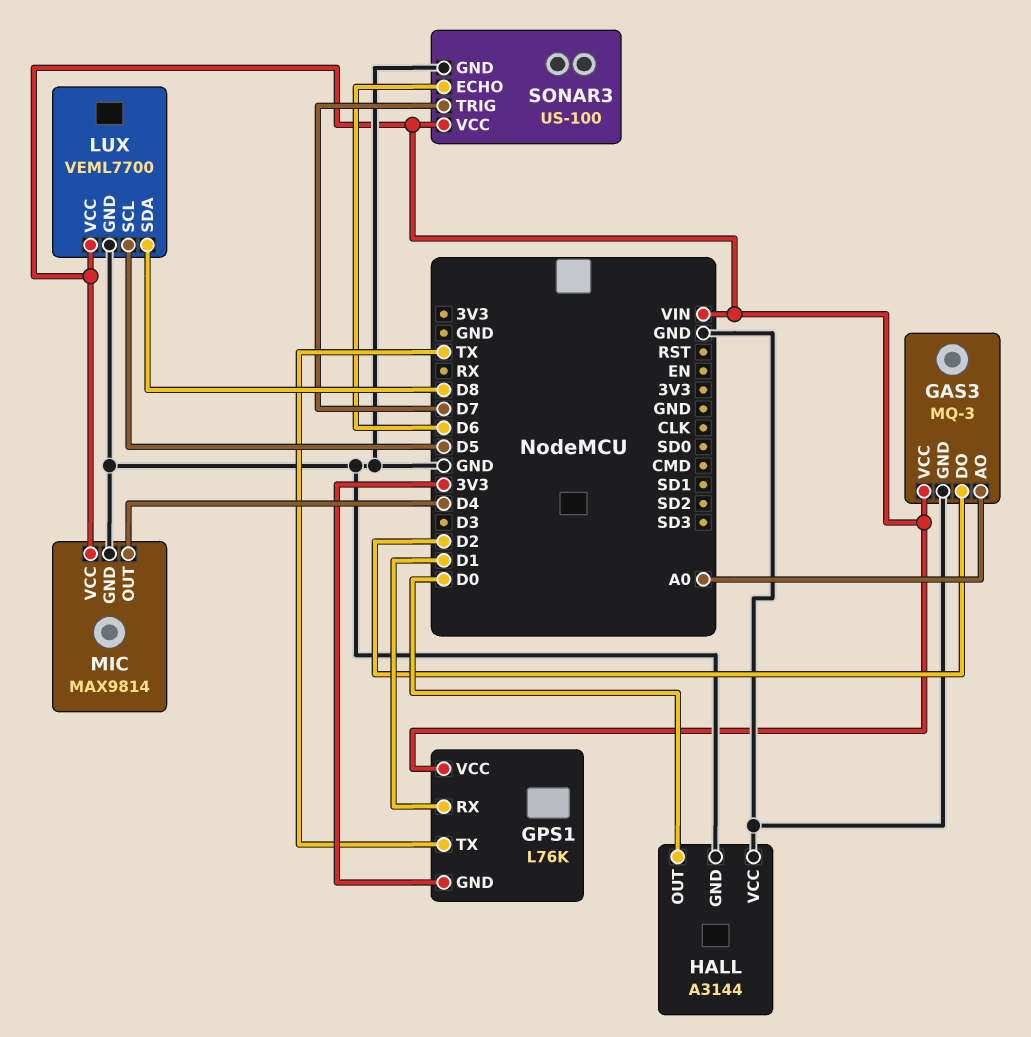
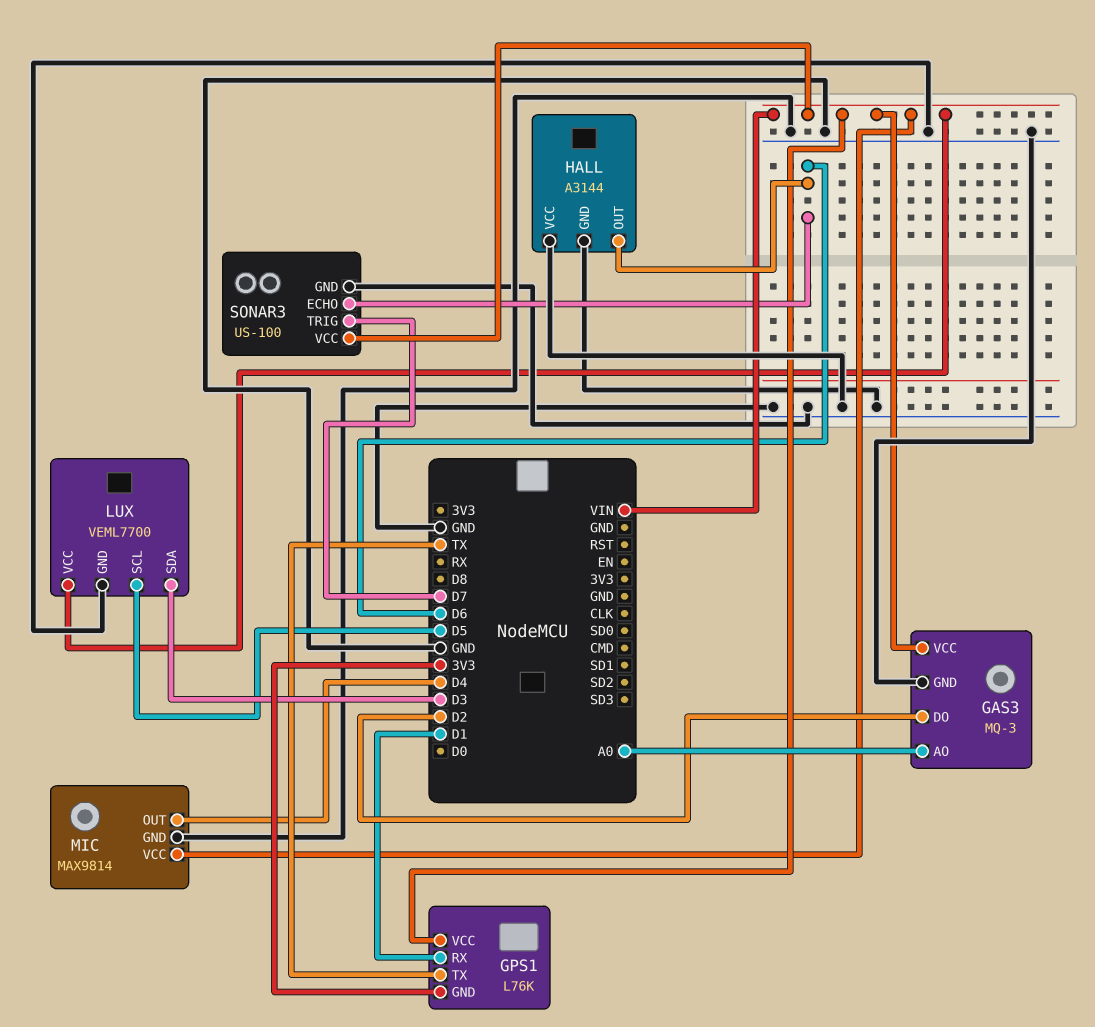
HALL pin OUT: D0 -> D6
LUX pin SDA: D8 -> D3

